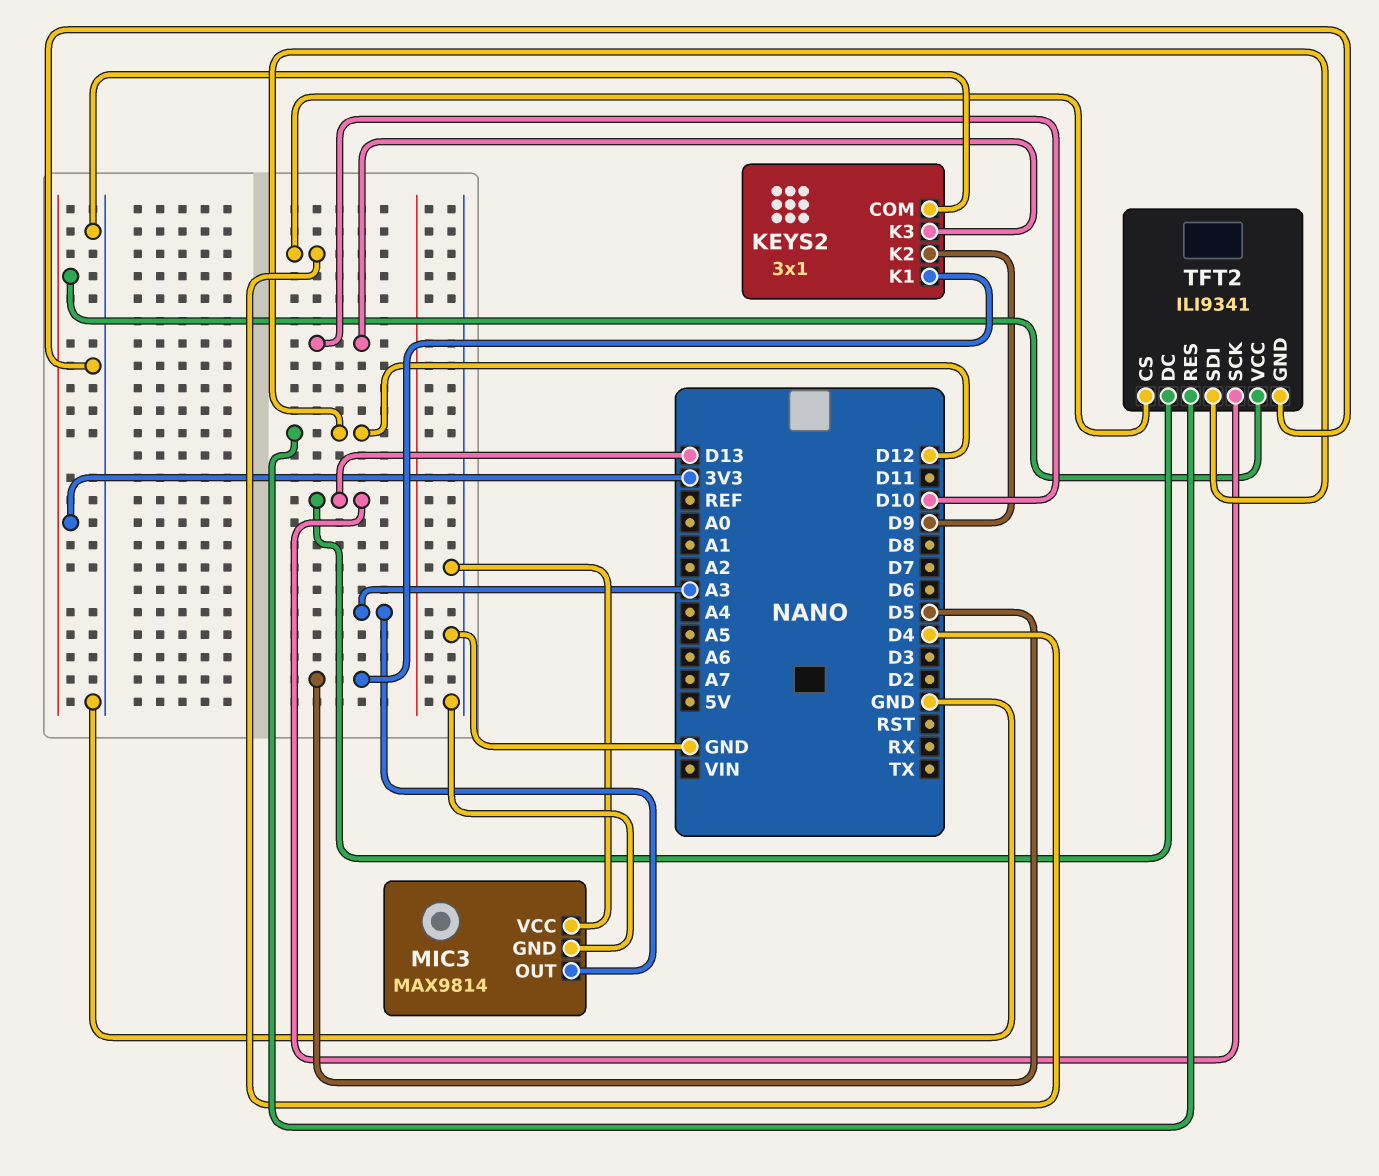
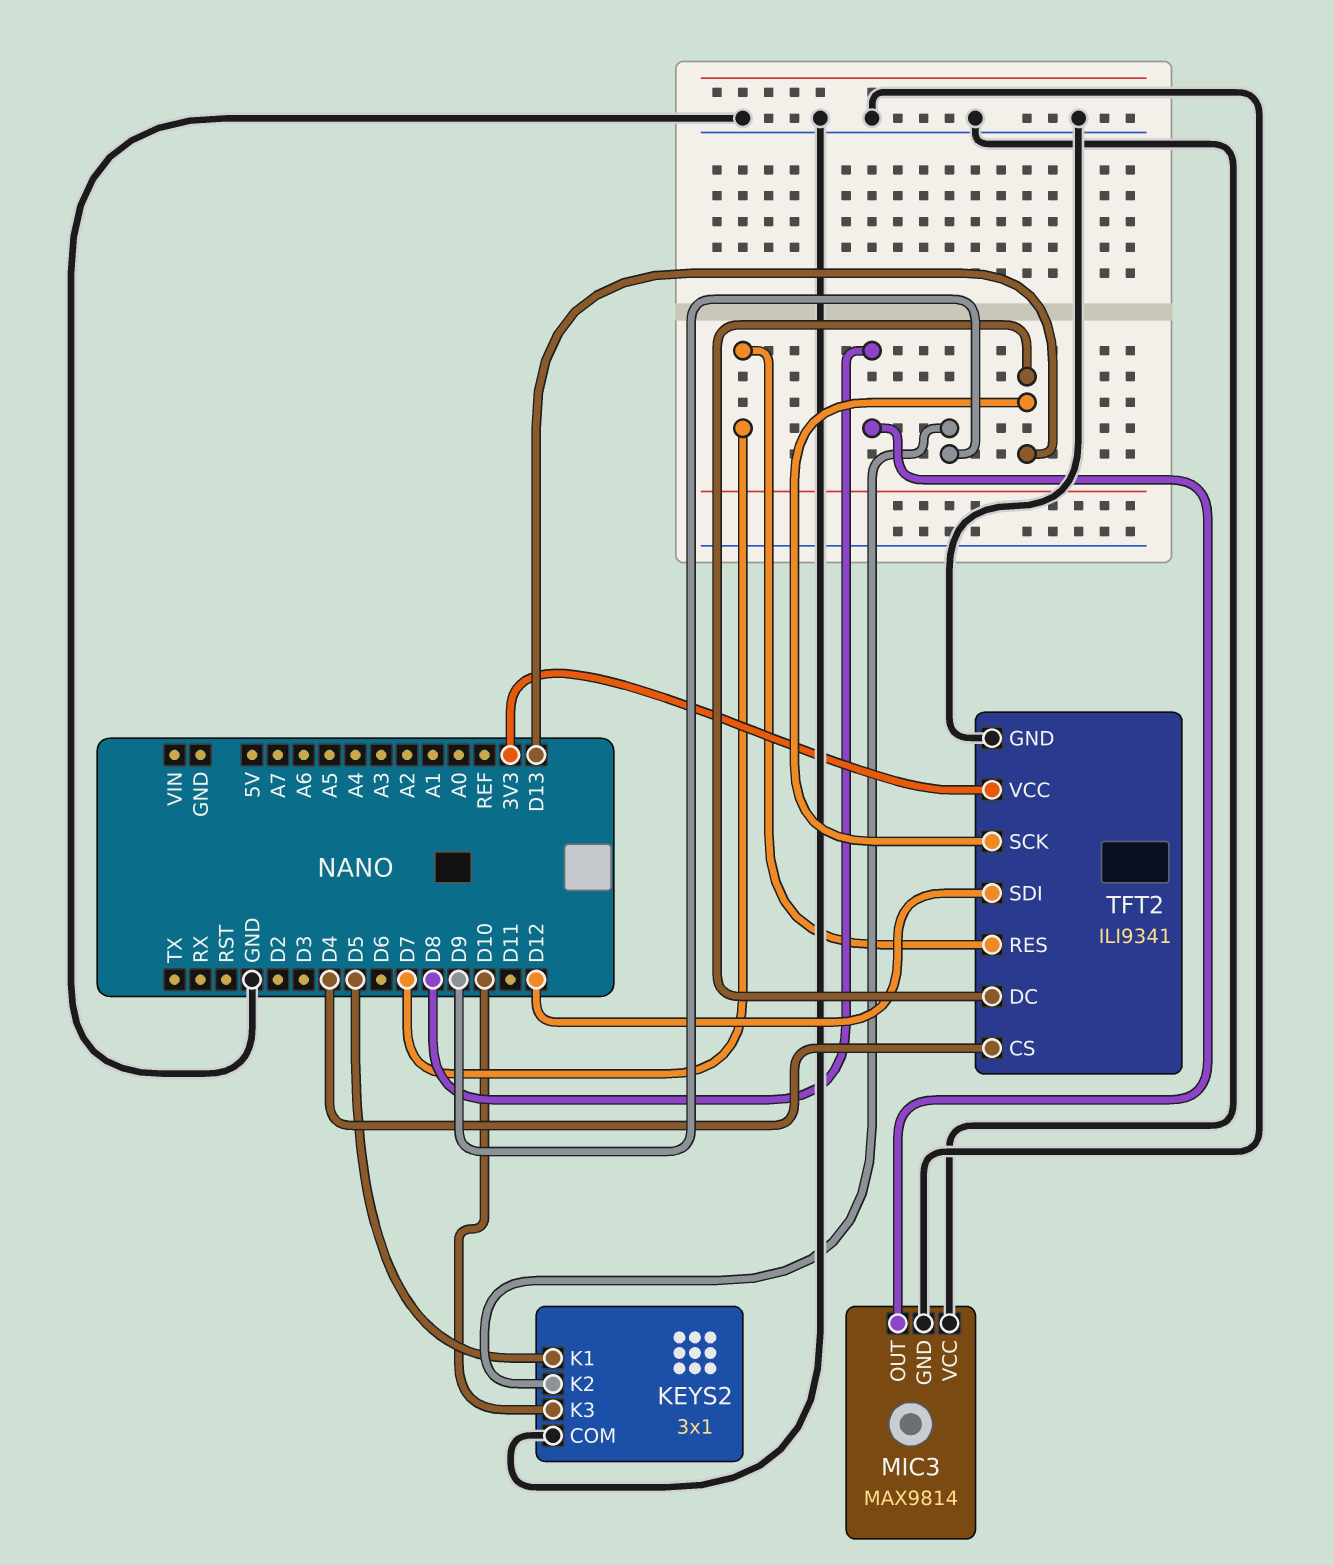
MIC3 pin OUT: A3 -> D8
TFT2 pin RES: D12 -> D7

